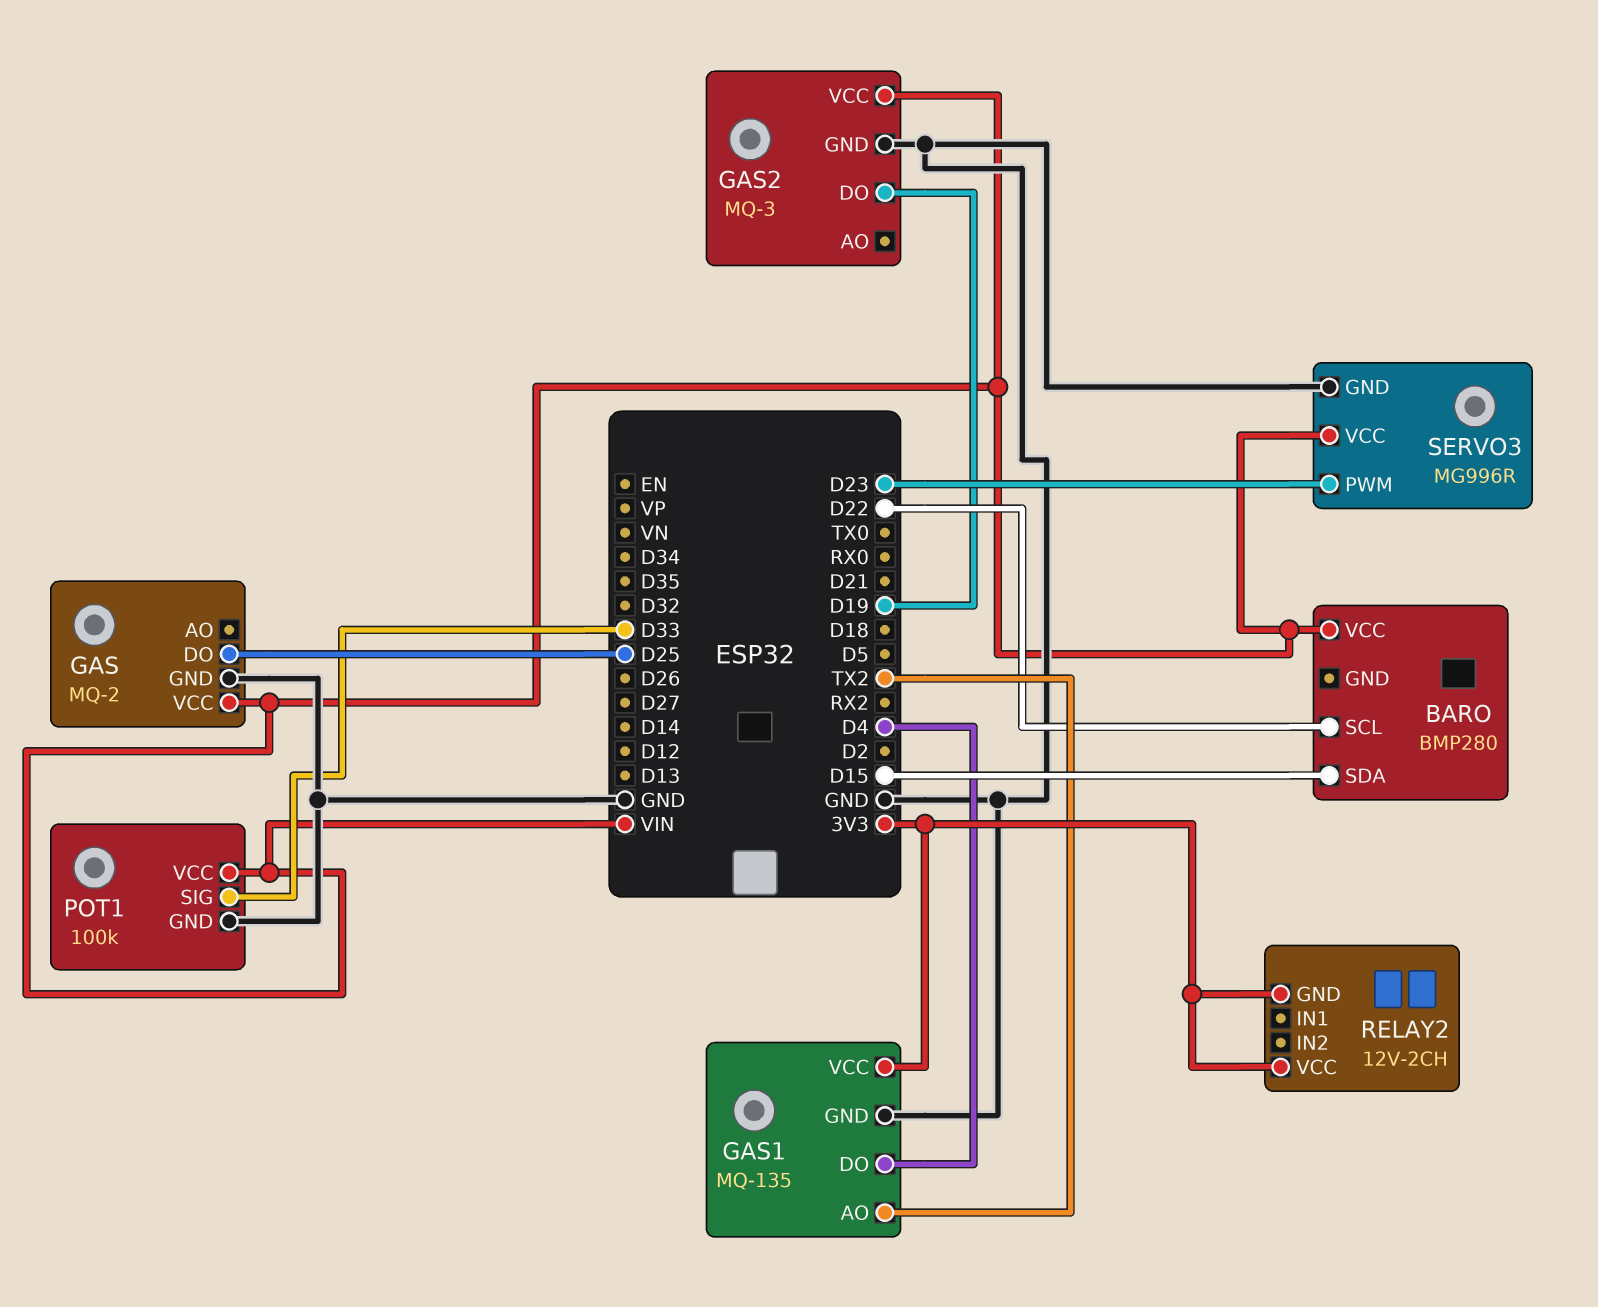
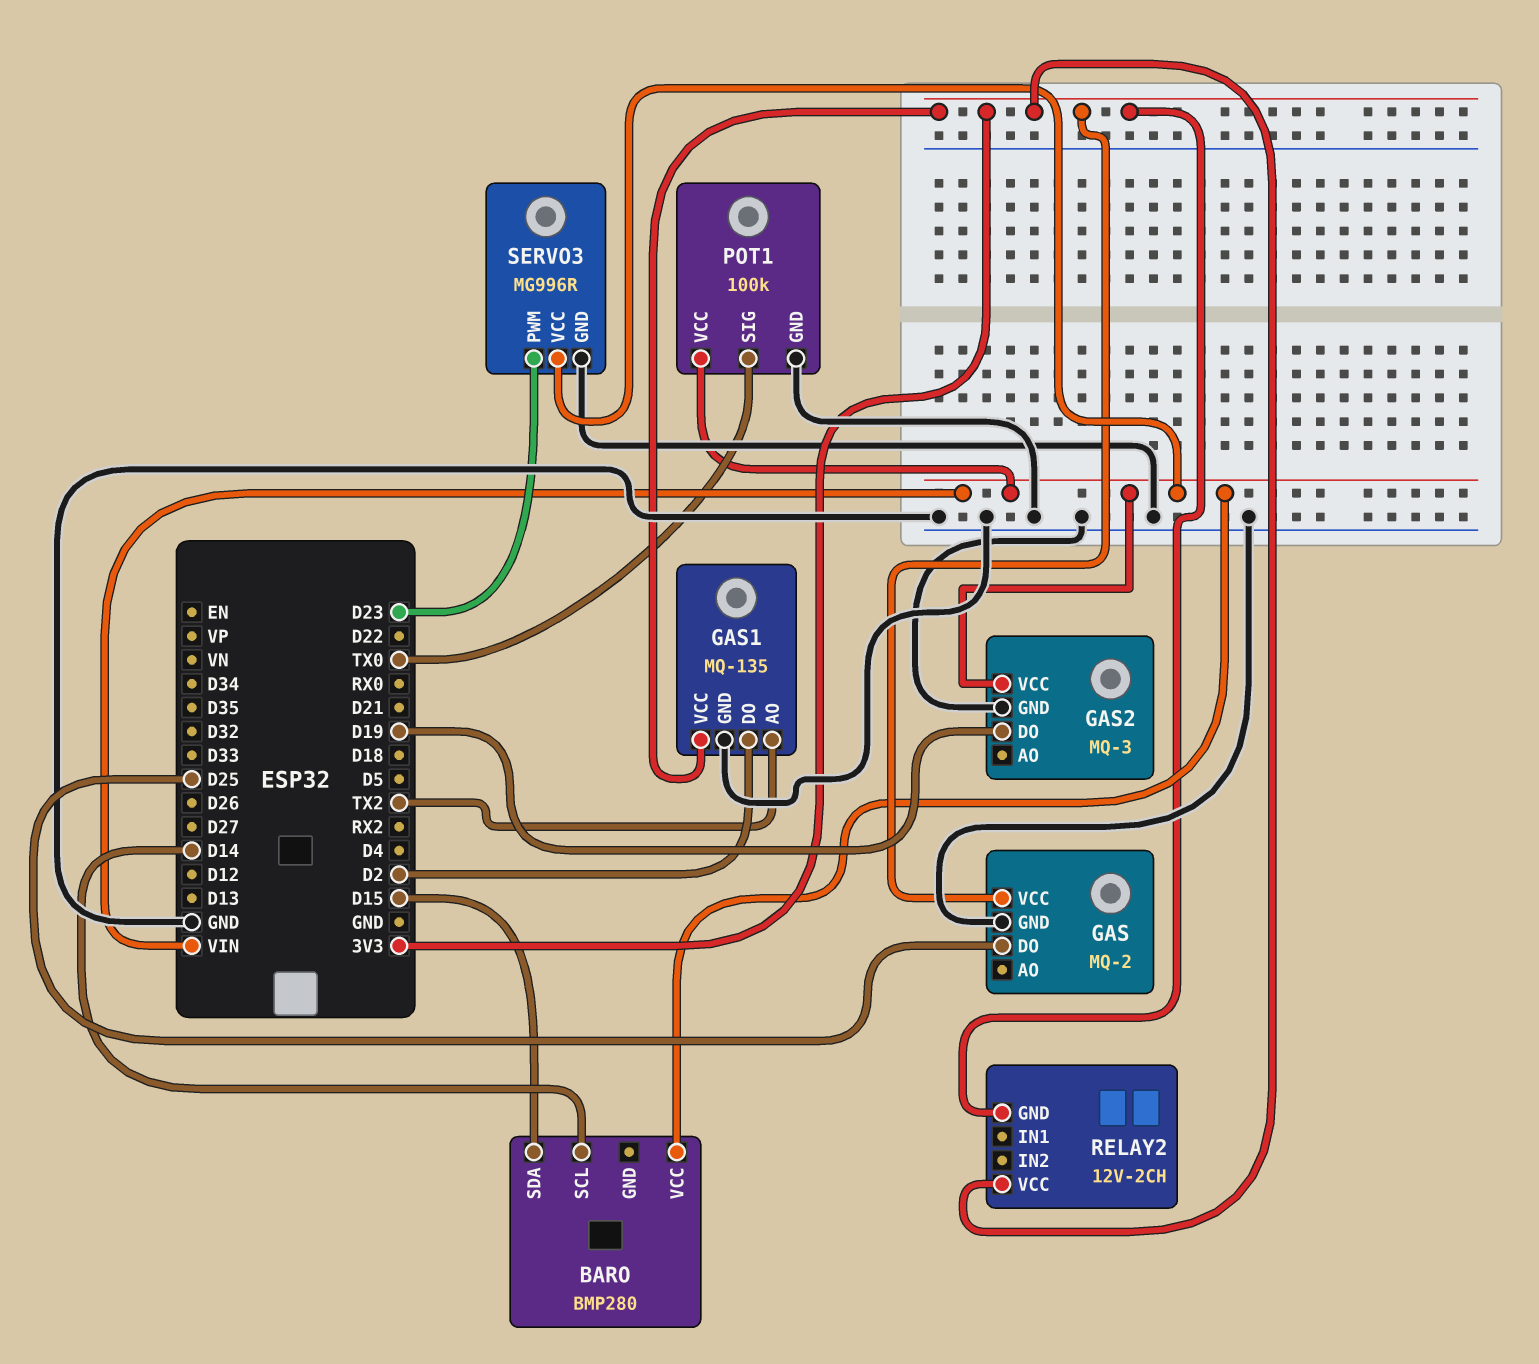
BARO pin SCL: D22 -> D14
GAS pin VCC: VIN -> 3V3
GAS1 pin DO: D4 -> D2
POT1 pin SIG: D33 -> TX0

